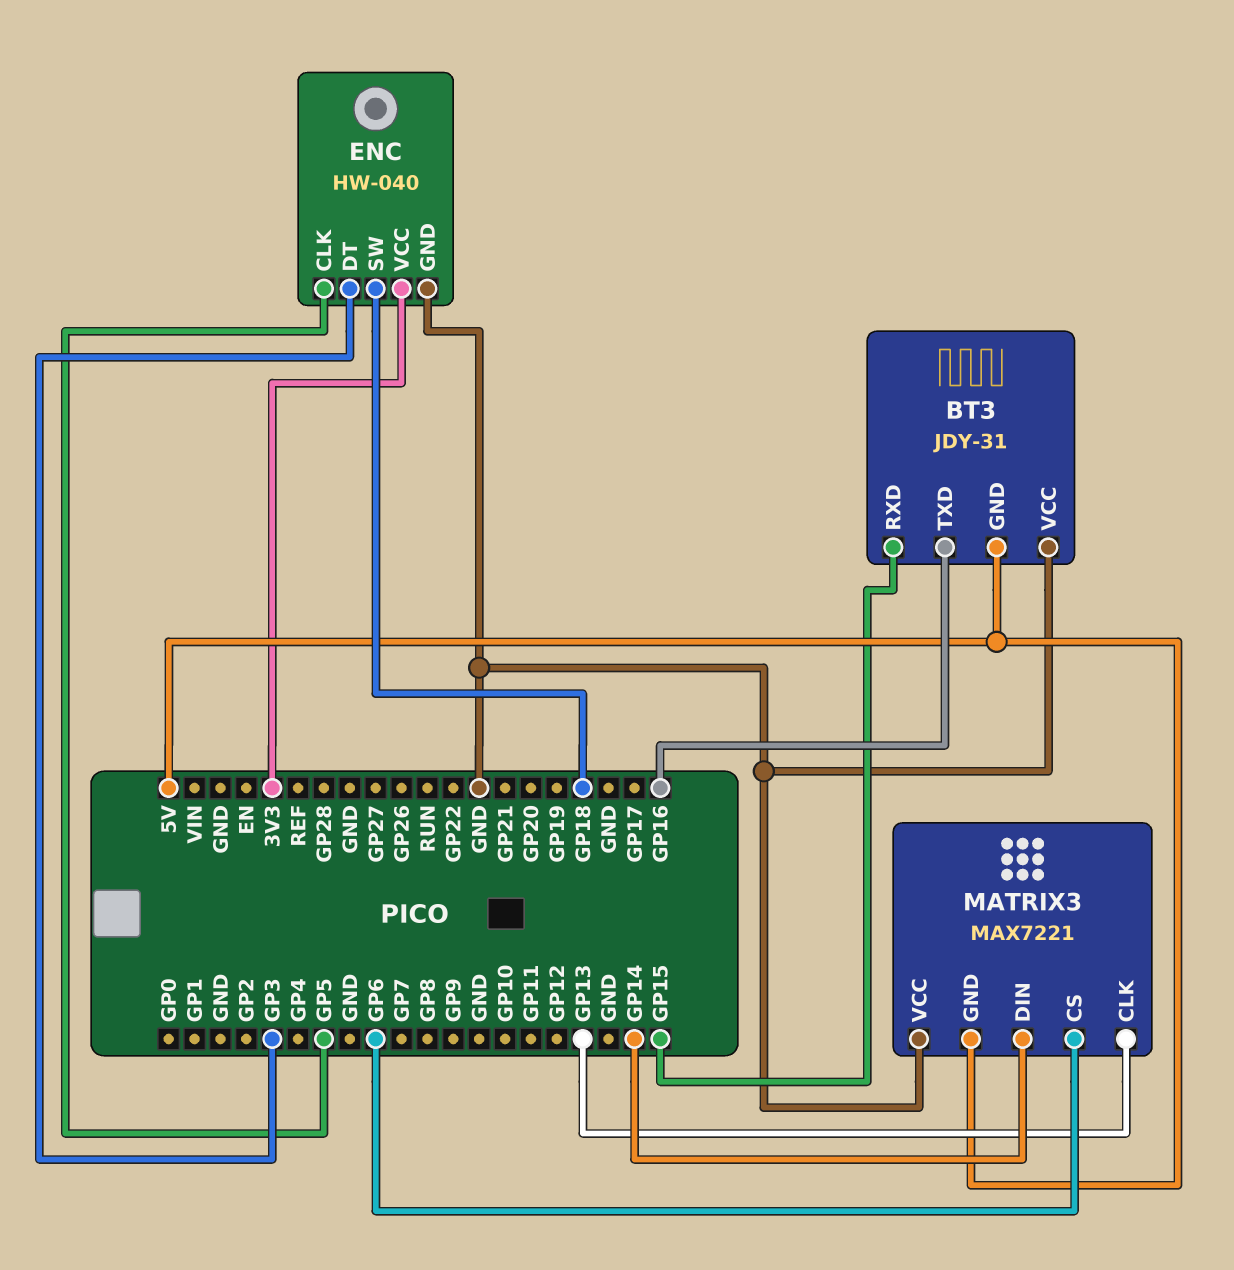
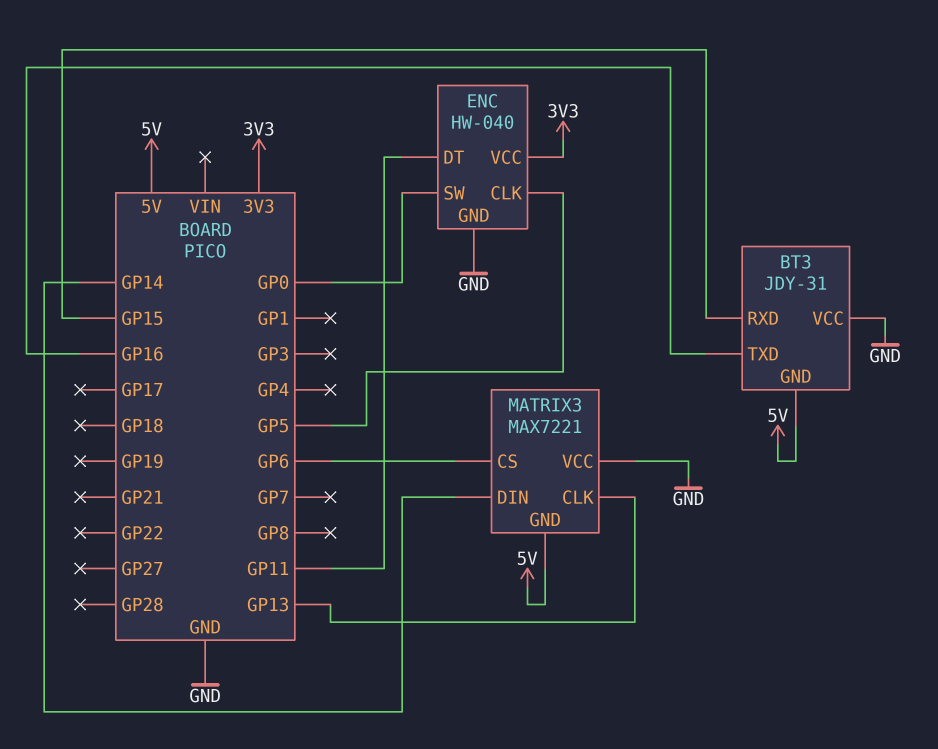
ENC pin DT: GP3 -> GP11
ENC pin SW: GP18 -> GP0

